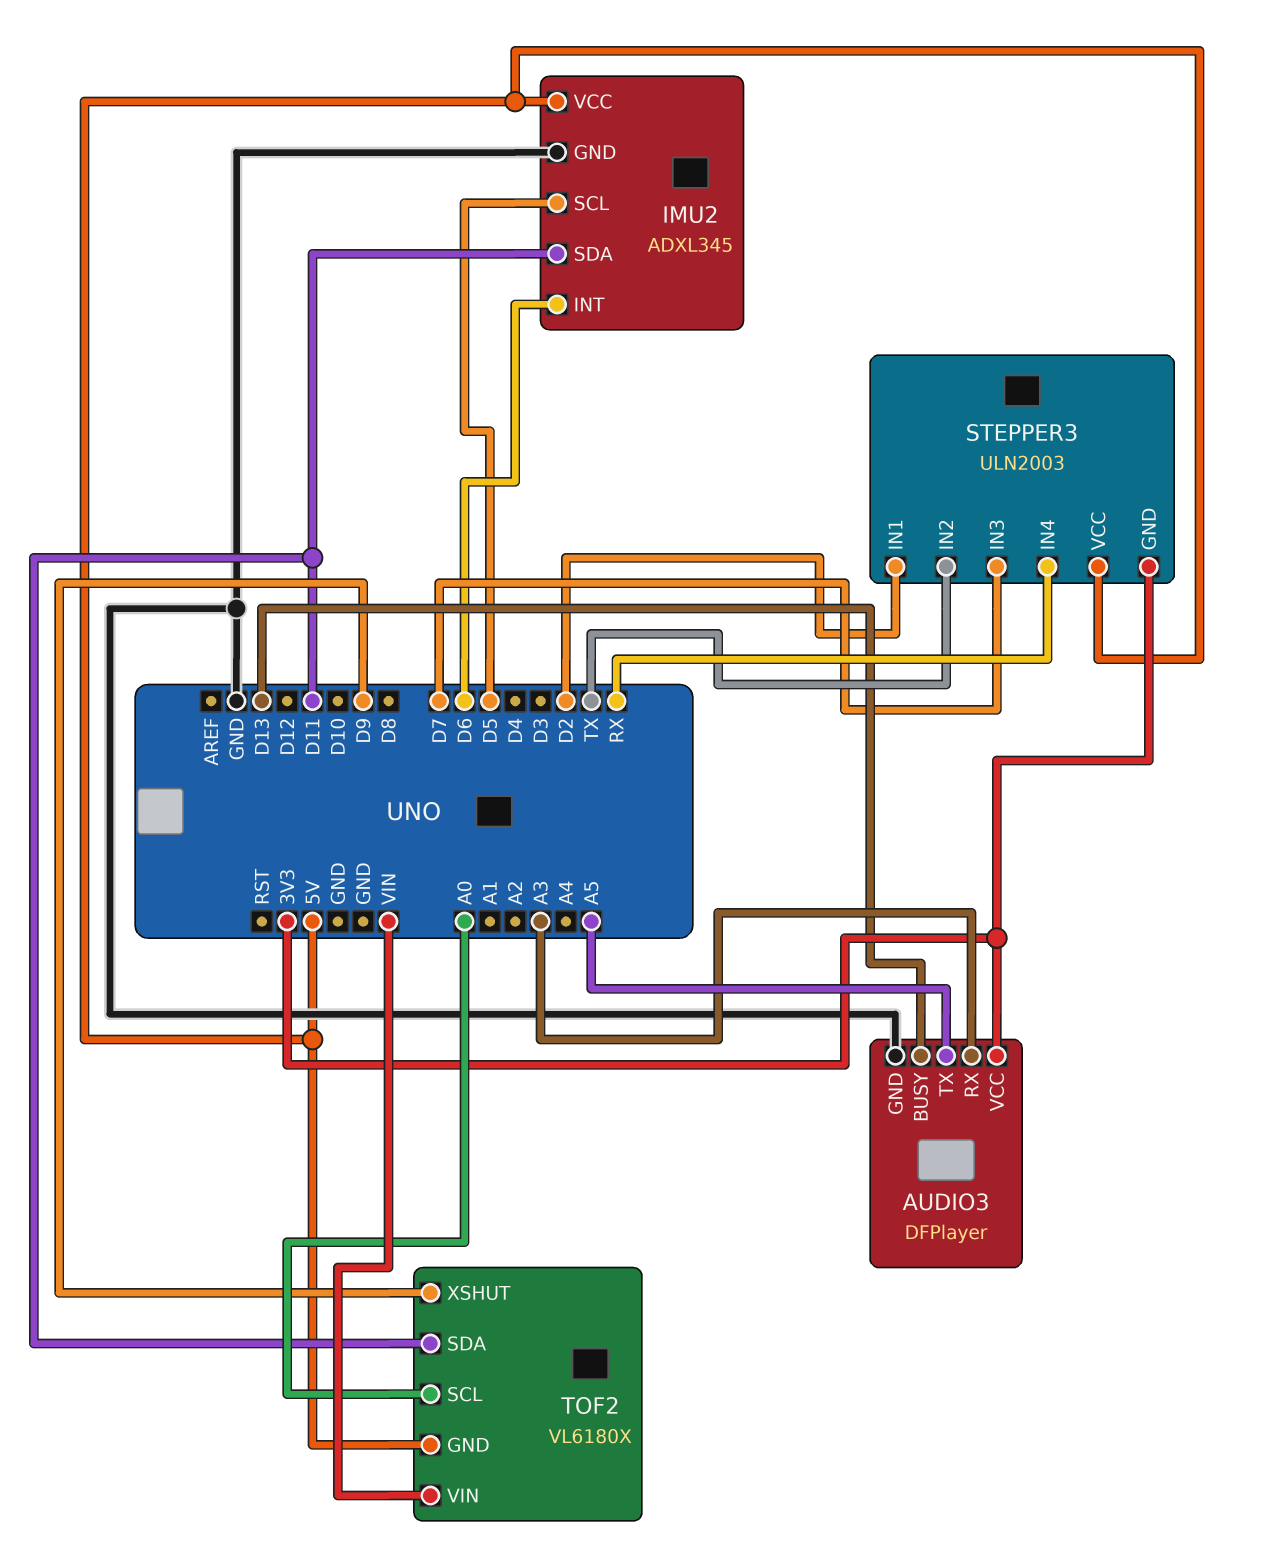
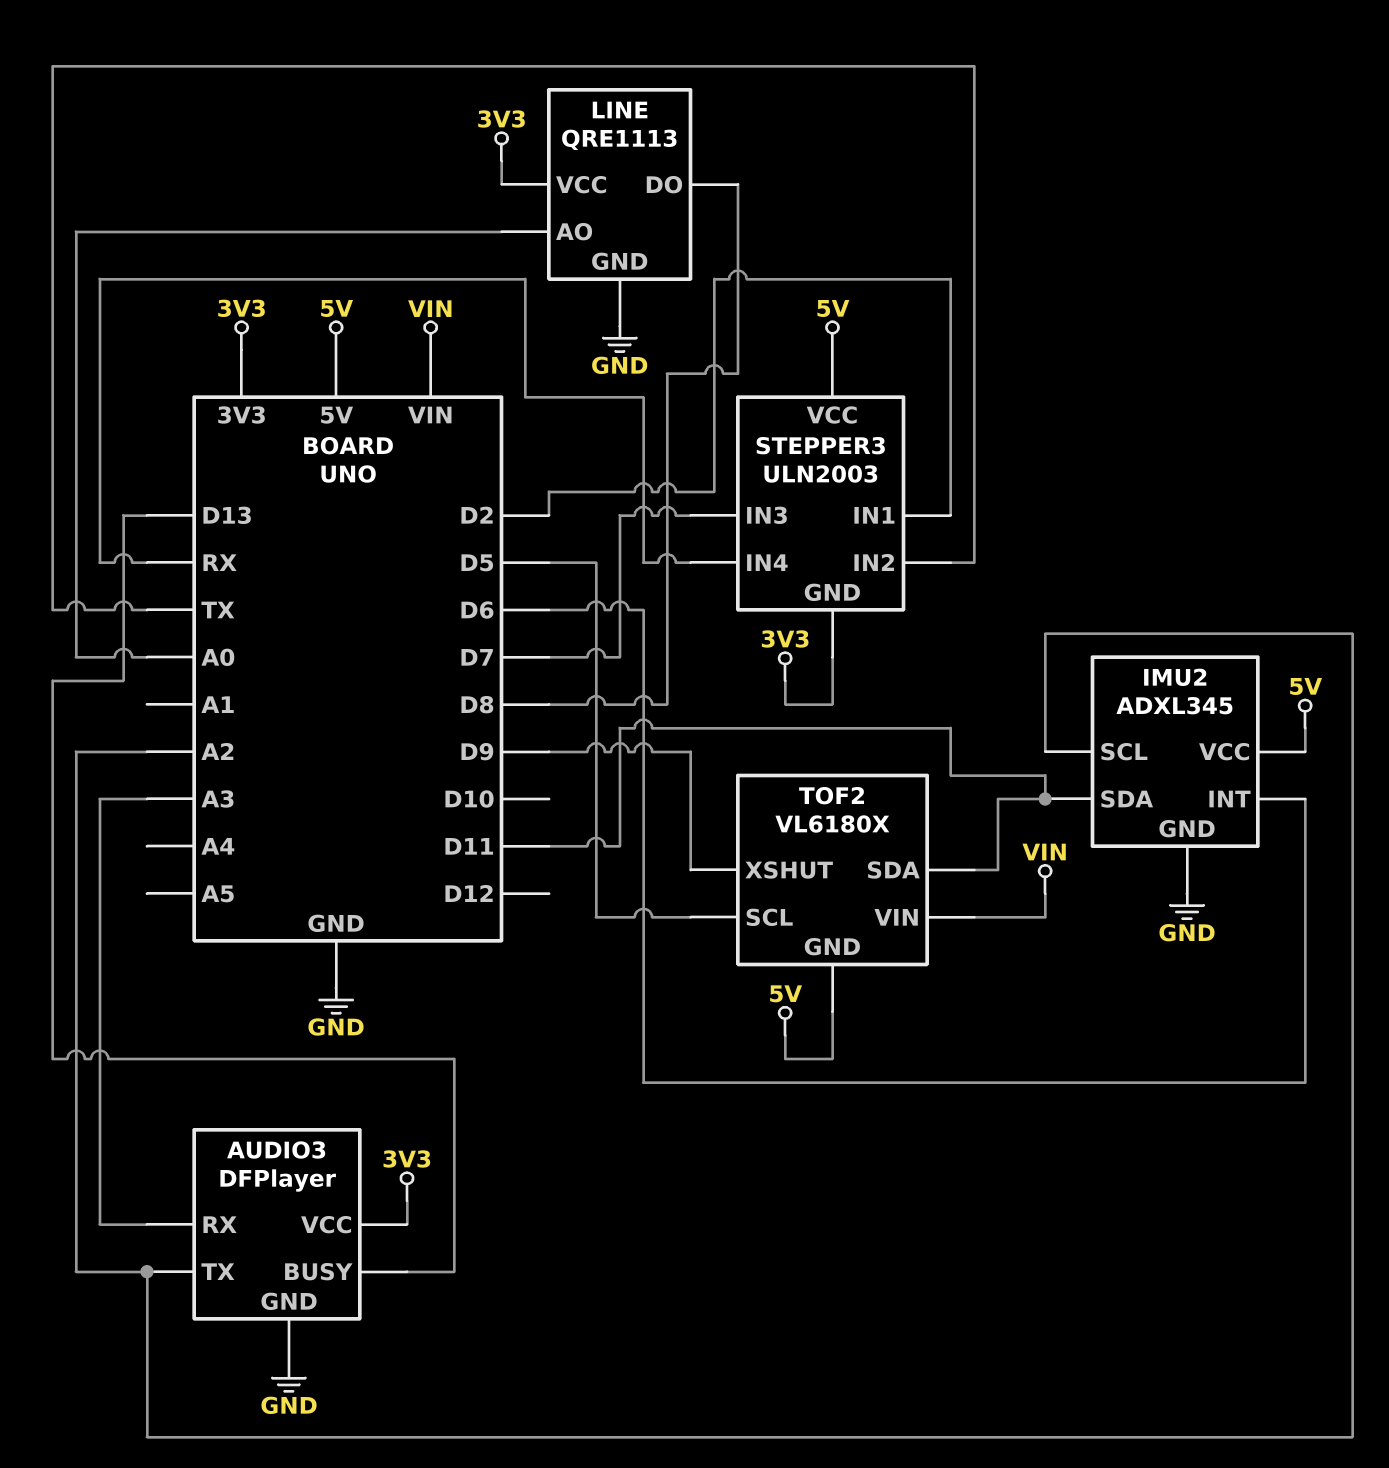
AUDIO3 pin TX: A5 -> A2
IMU2 pin SCL: D5 -> A2
LINE: none -> QRE1113
LINE pin AO: none -> A0
LINE pin DO: none -> D8
LINE pin GND: none -> GND
LINE pin VCC: none -> 3V3
TOF2 pin SCL: A0 -> D5

